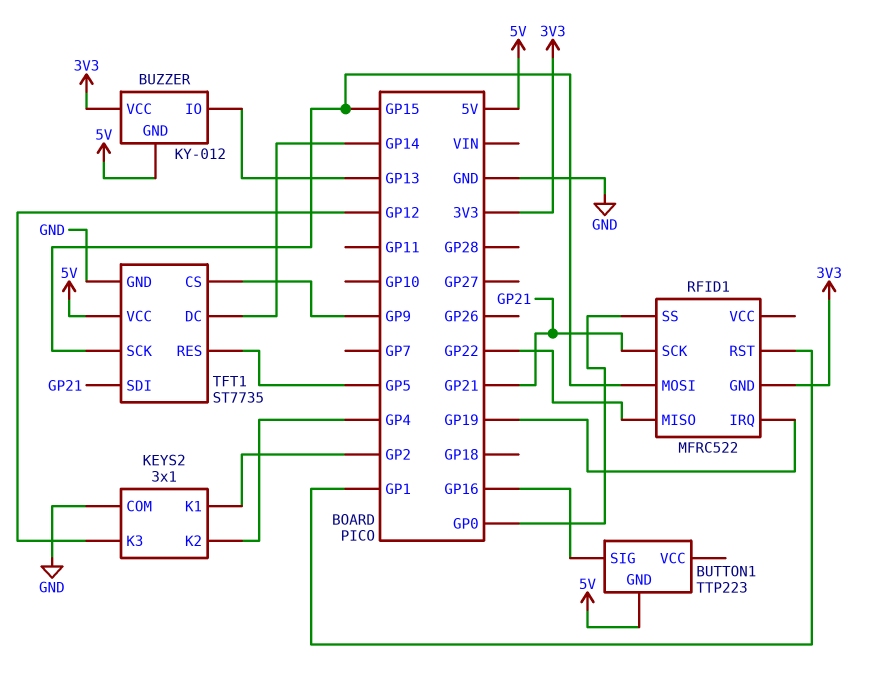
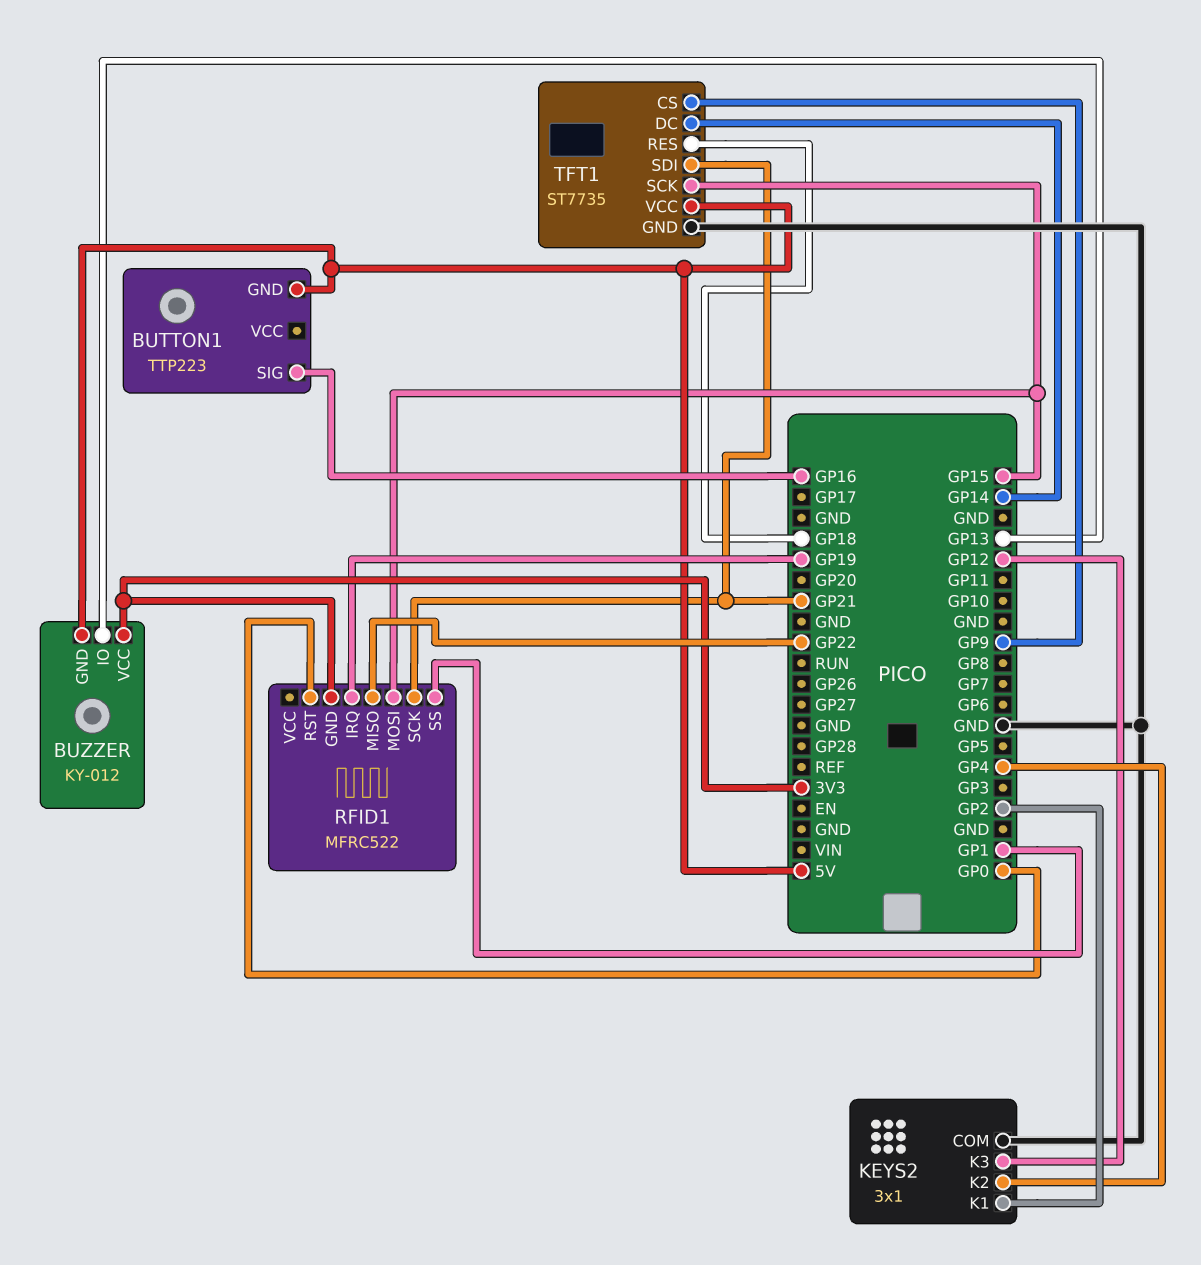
RFID1 pin RST: GP1 -> GP0
RFID1 pin SS: GP0 -> GP1
TFT1 pin RES: GP5 -> GP18

